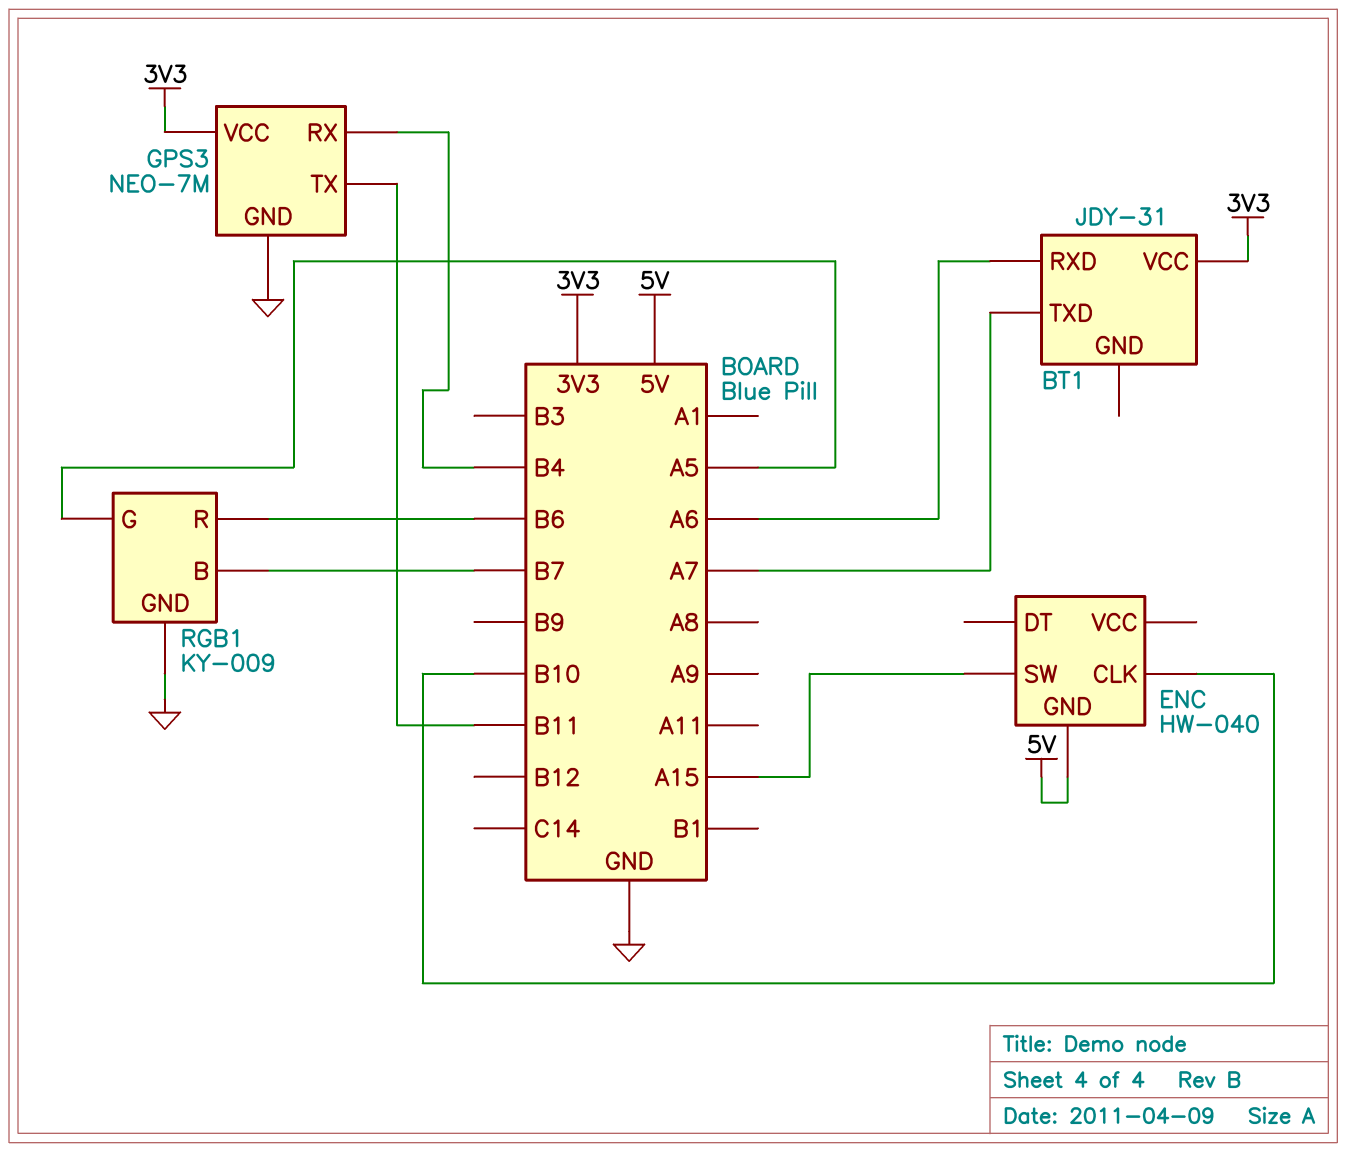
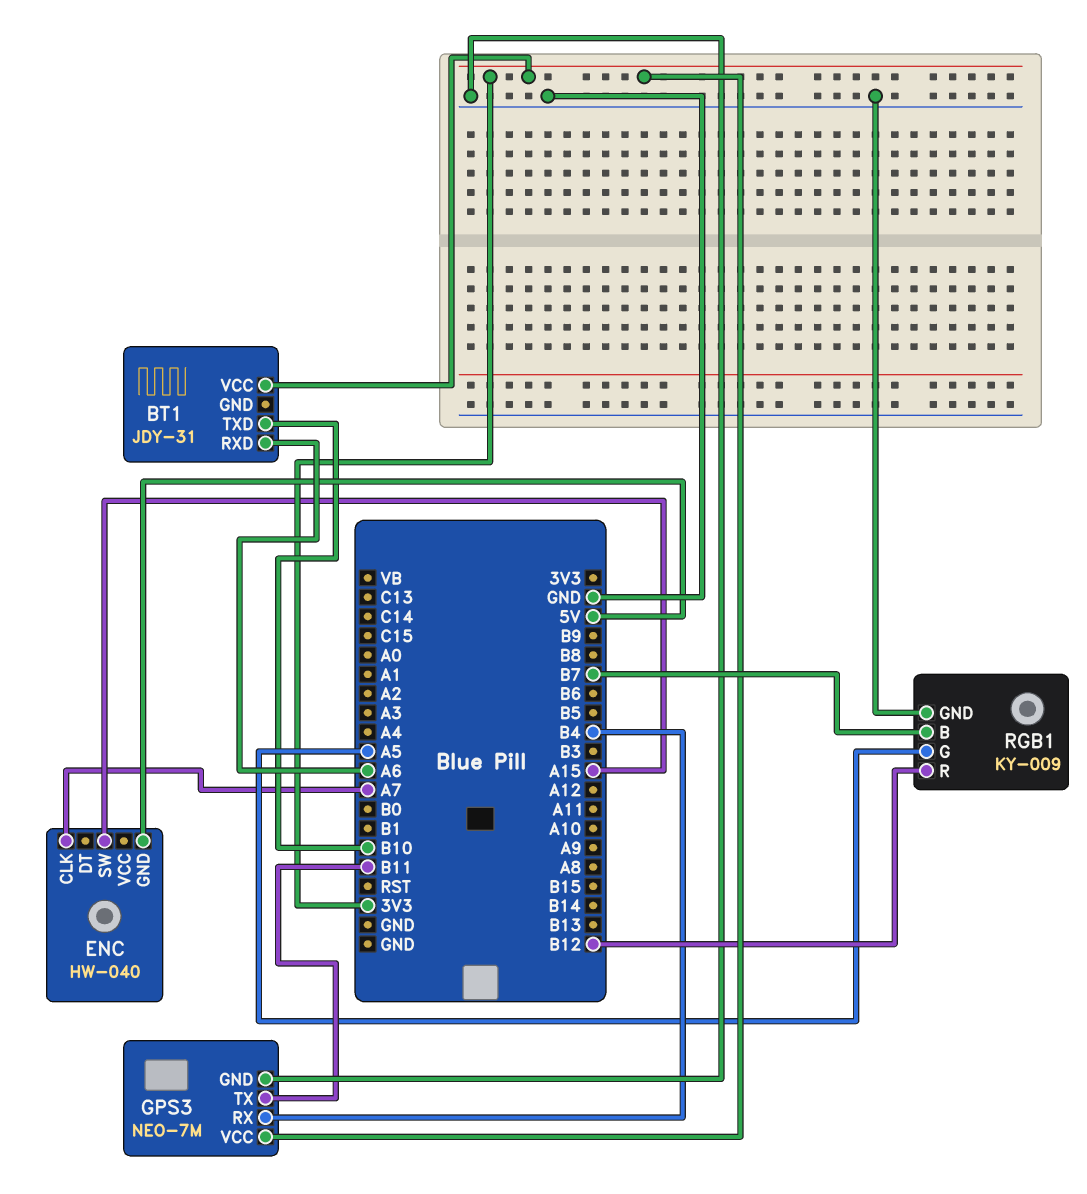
BT1 pin TXD: A7 -> B10
ENC pin CLK: B10 -> A7
RGB1 pin R: B6 -> B12

